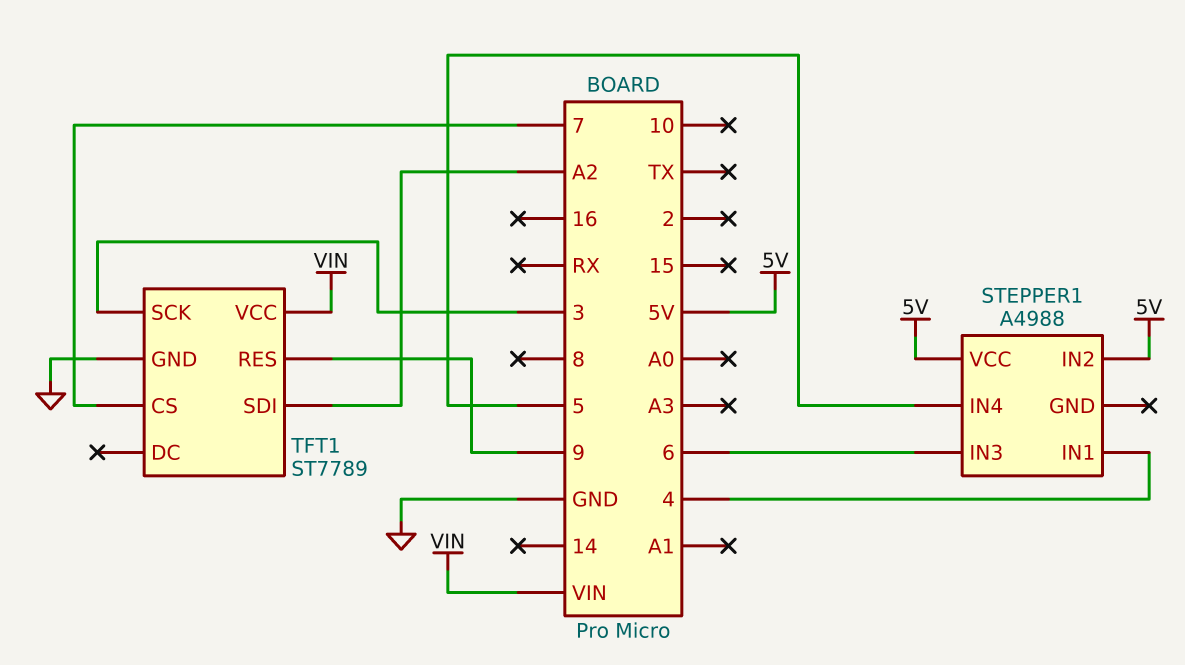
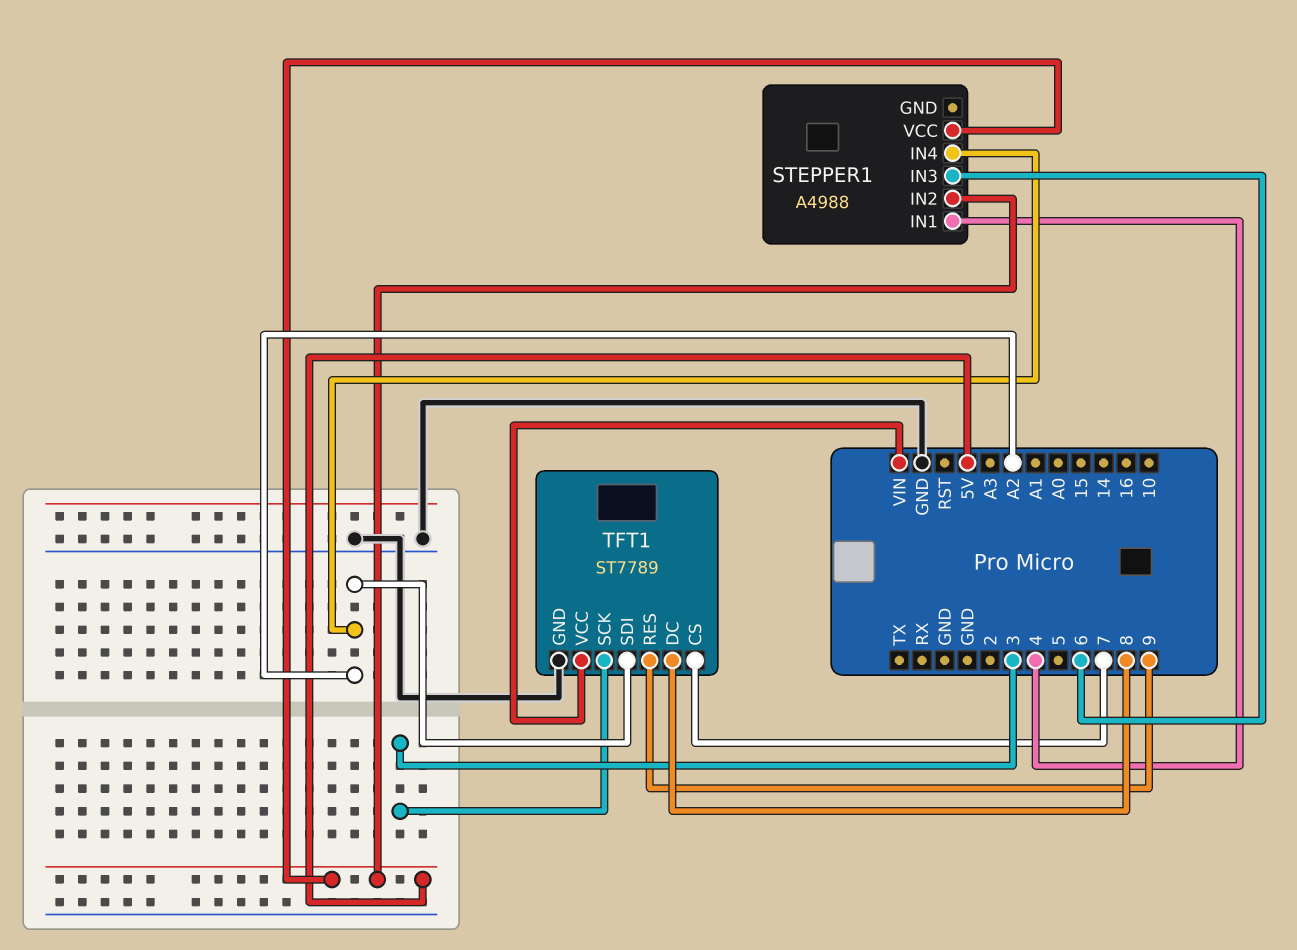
STEPPER1 pin IN4: 5 -> A2
TFT1 pin DC: none -> 8

